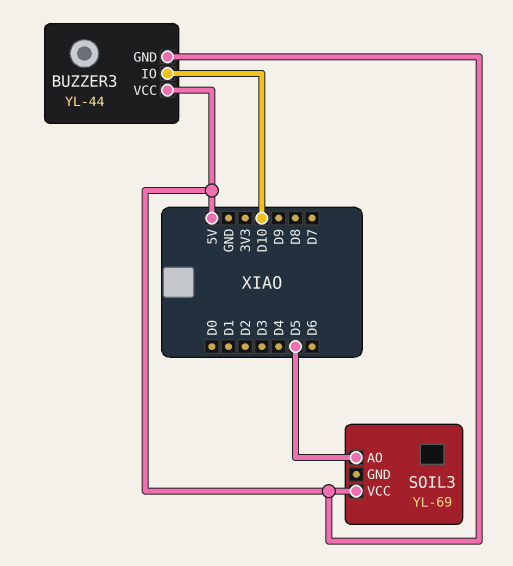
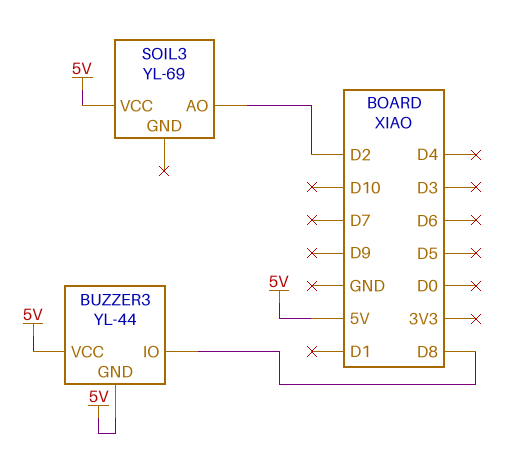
BUZZER3 pin IO: D10 -> D8
SOIL3 pin AO: D5 -> D2

